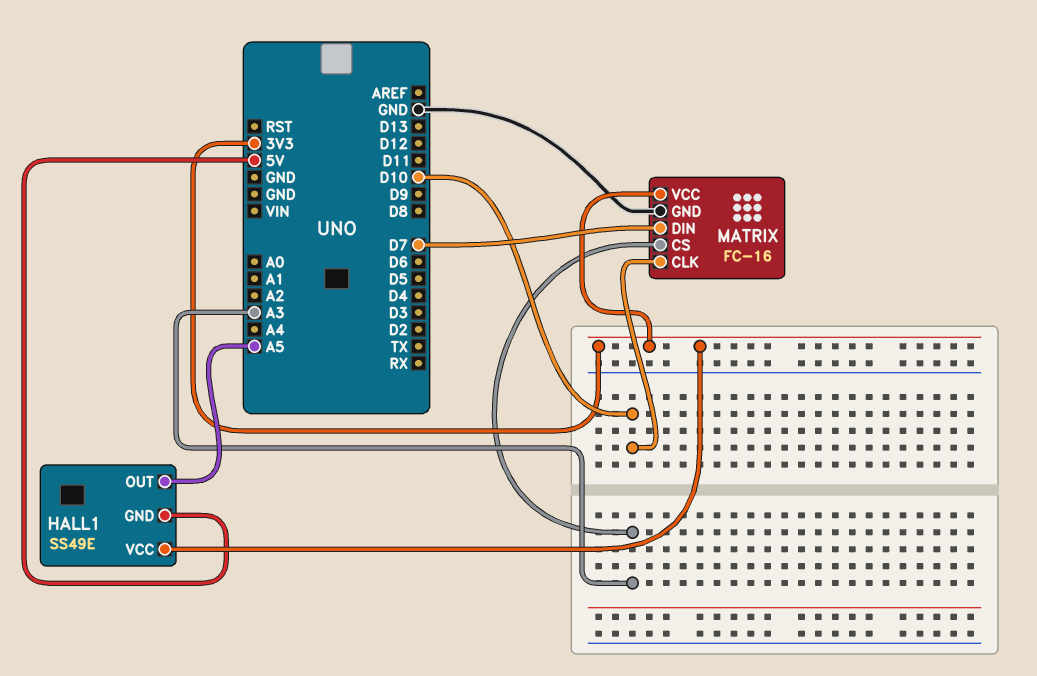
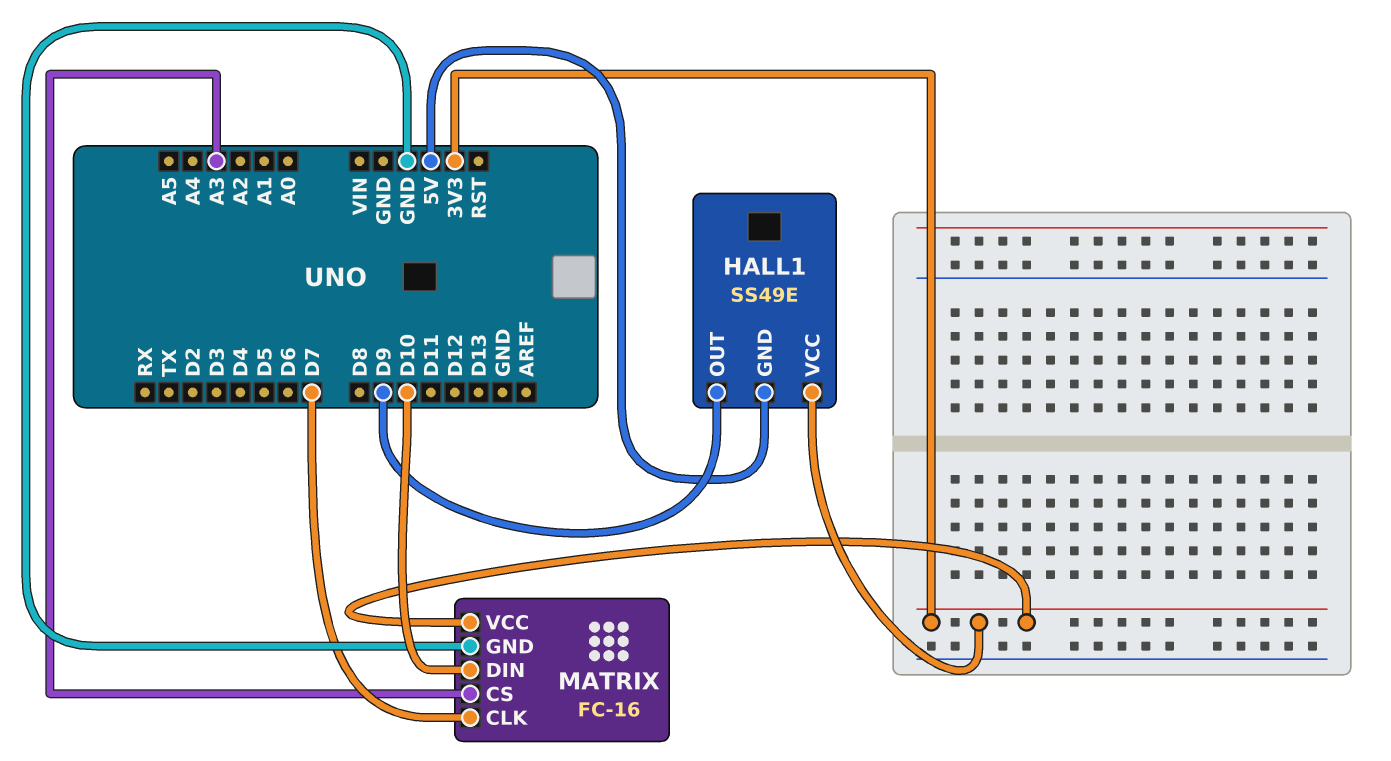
HALL1 pin OUT: A5 -> D9
MATRIX pin CLK: D10 -> D7
MATRIX pin DIN: D7 -> D10

